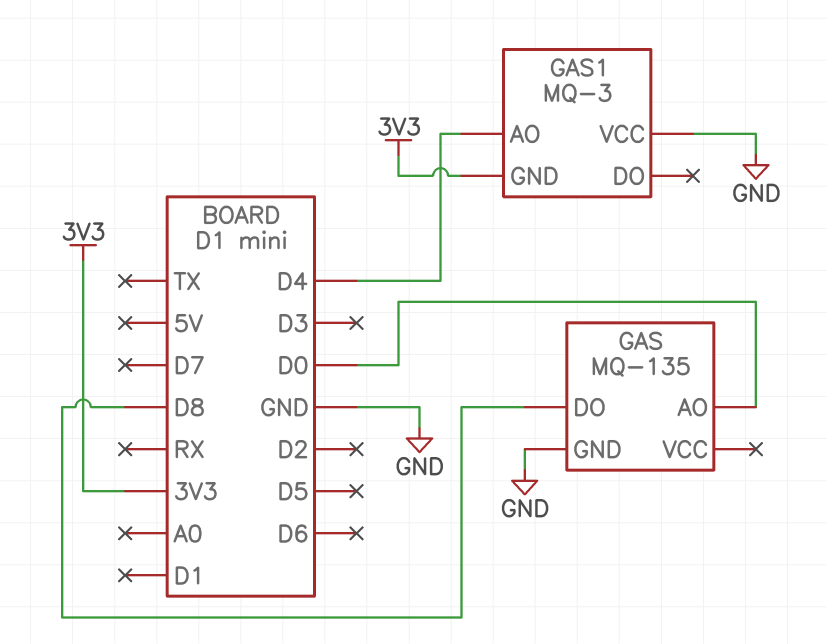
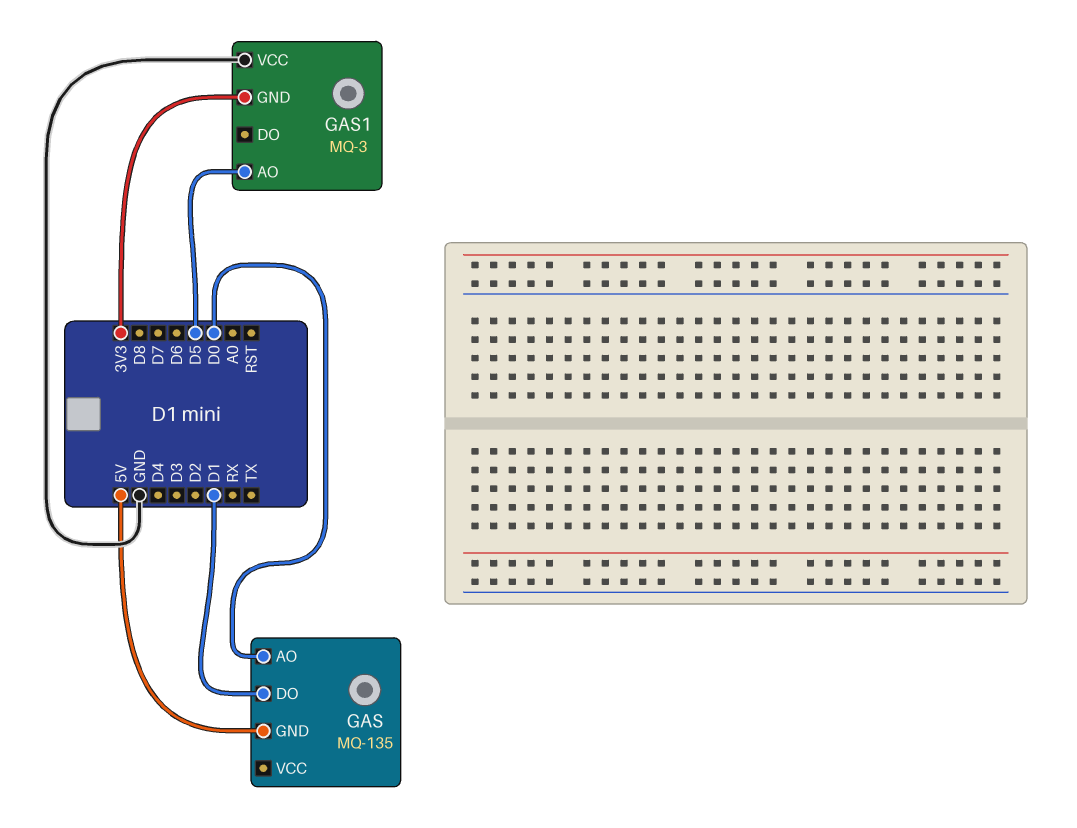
GAS pin DO: D8 -> D1
GAS pin GND: GND -> 5V
GAS1 pin AO: D4 -> D5

